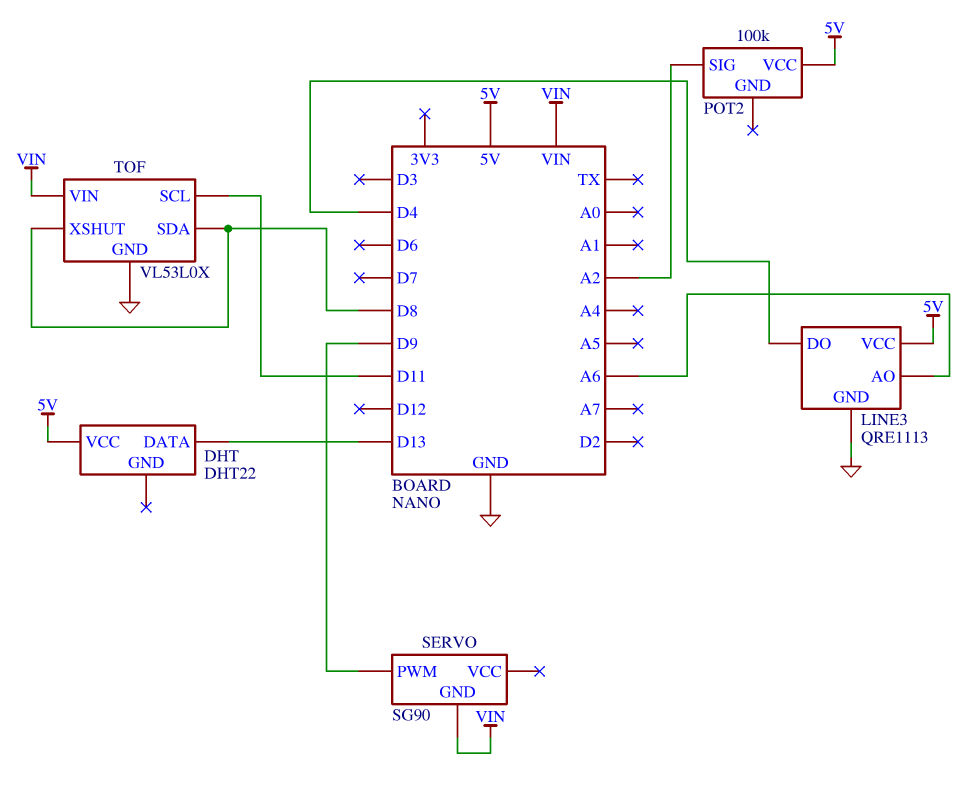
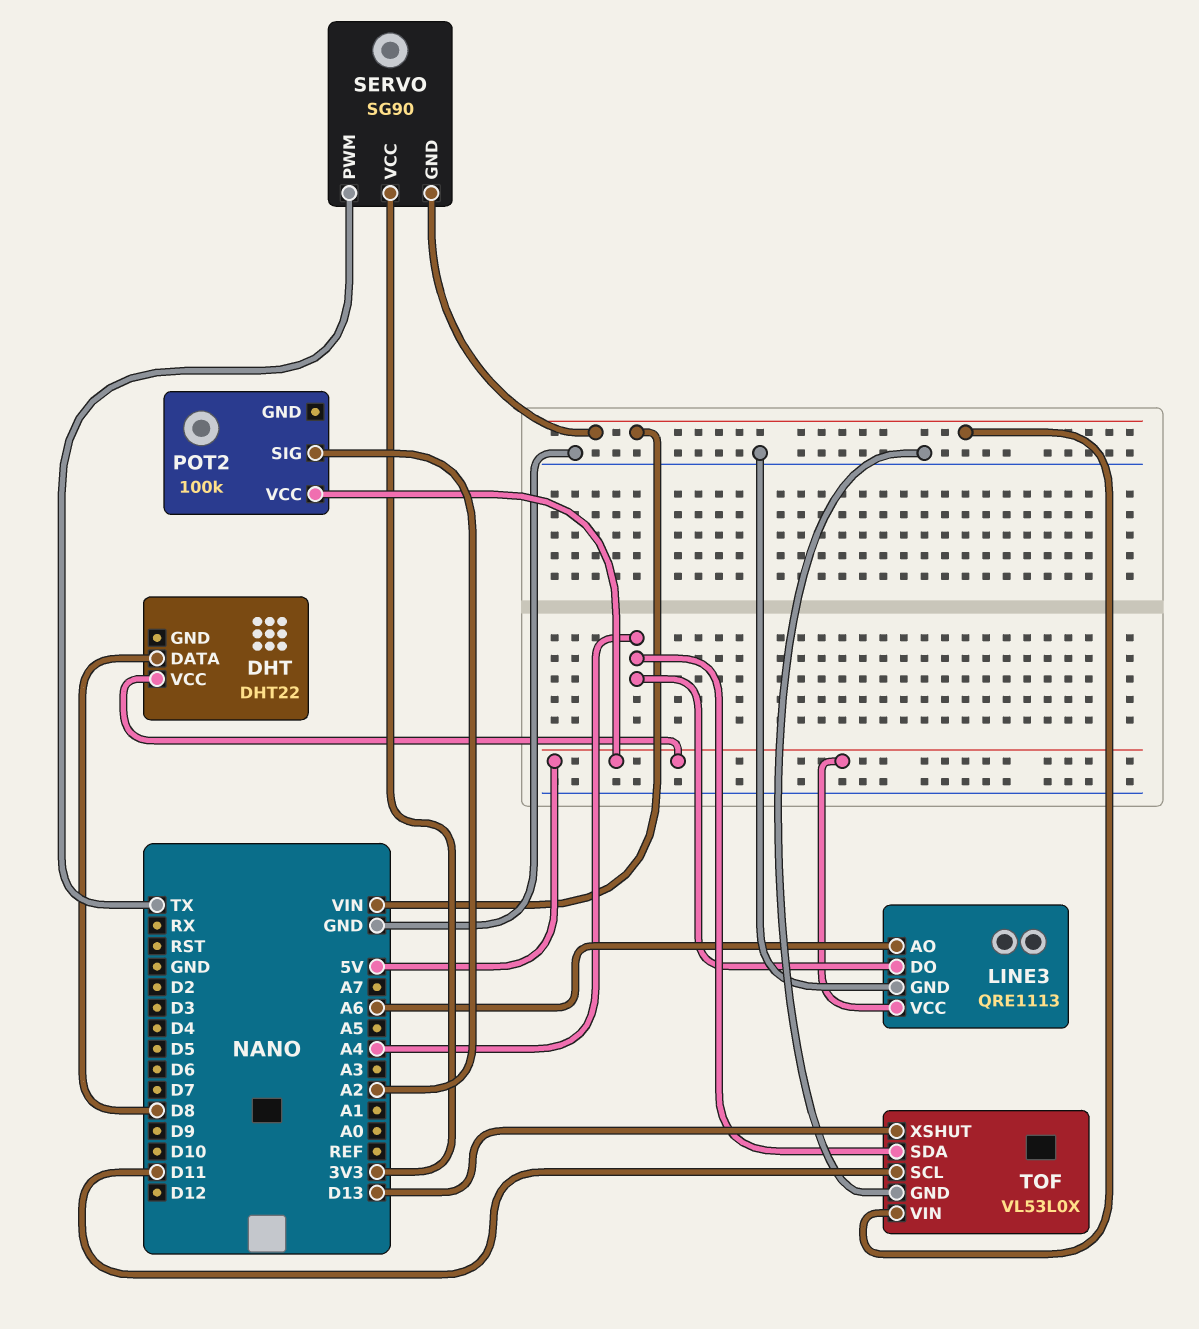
DHT pin DATA: D13 -> D8
LINE3 pin DO: D4 -> A4
SERVO pin PWM: D9 -> TX
SERVO pin VCC: none -> 3V3
TOF pin SDA: D8 -> A4
TOF pin XSHUT: D8 -> D13

